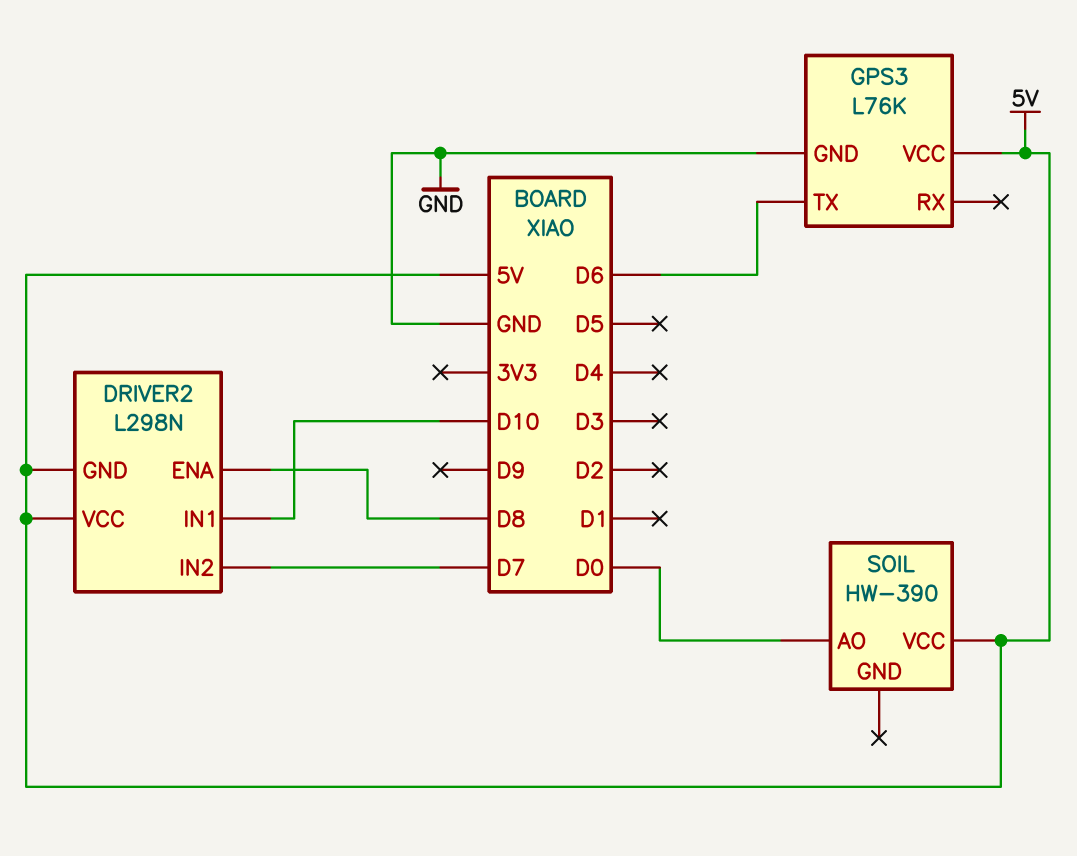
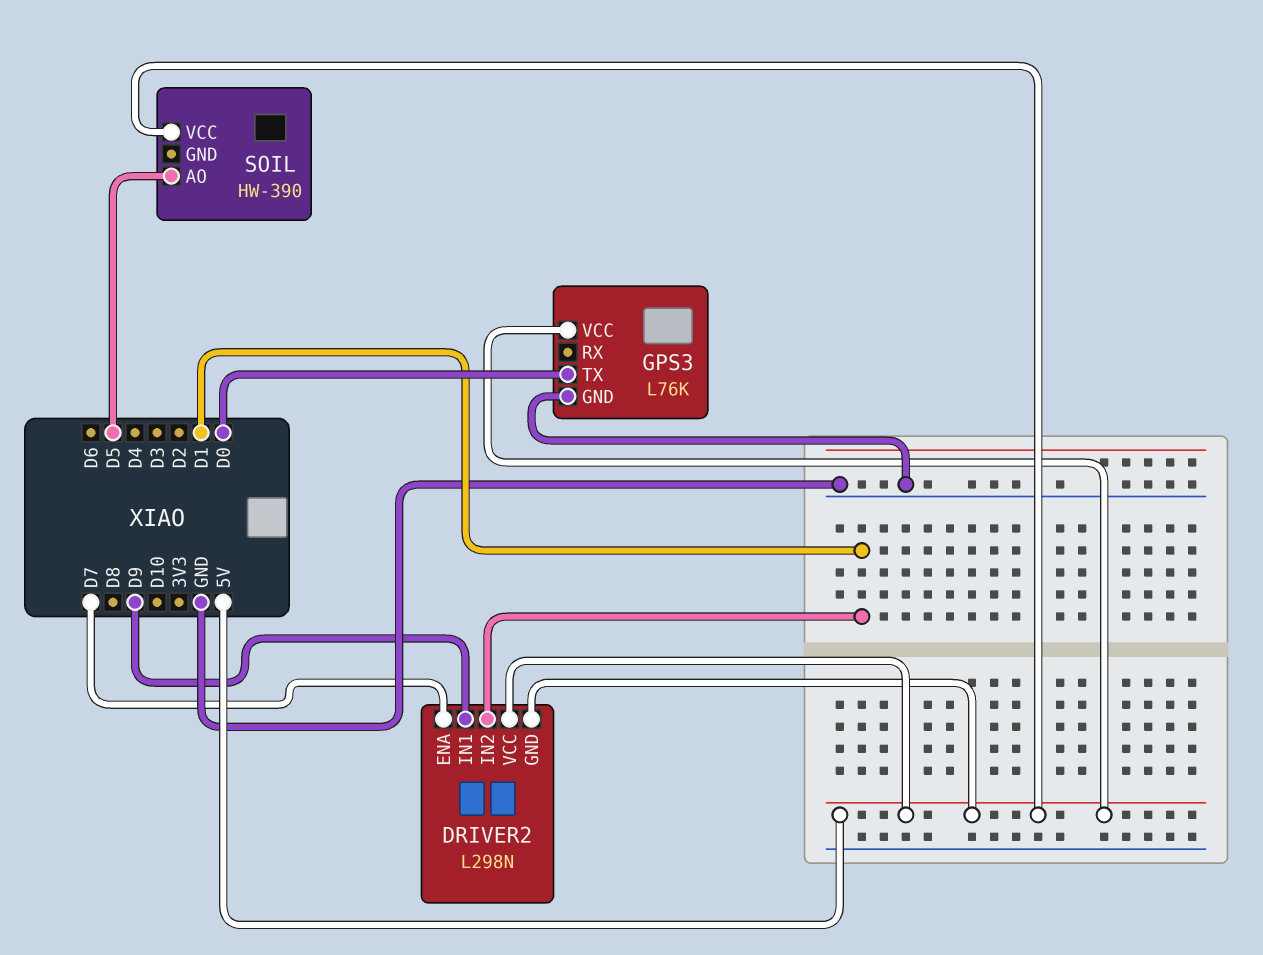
DRIVER2 pin ENA: D8 -> D7
DRIVER2 pin IN1: D10 -> D9
DRIVER2 pin IN2: D7 -> D1
GPS3 pin TX: D6 -> D0
SOIL pin AO: D0 -> D5

